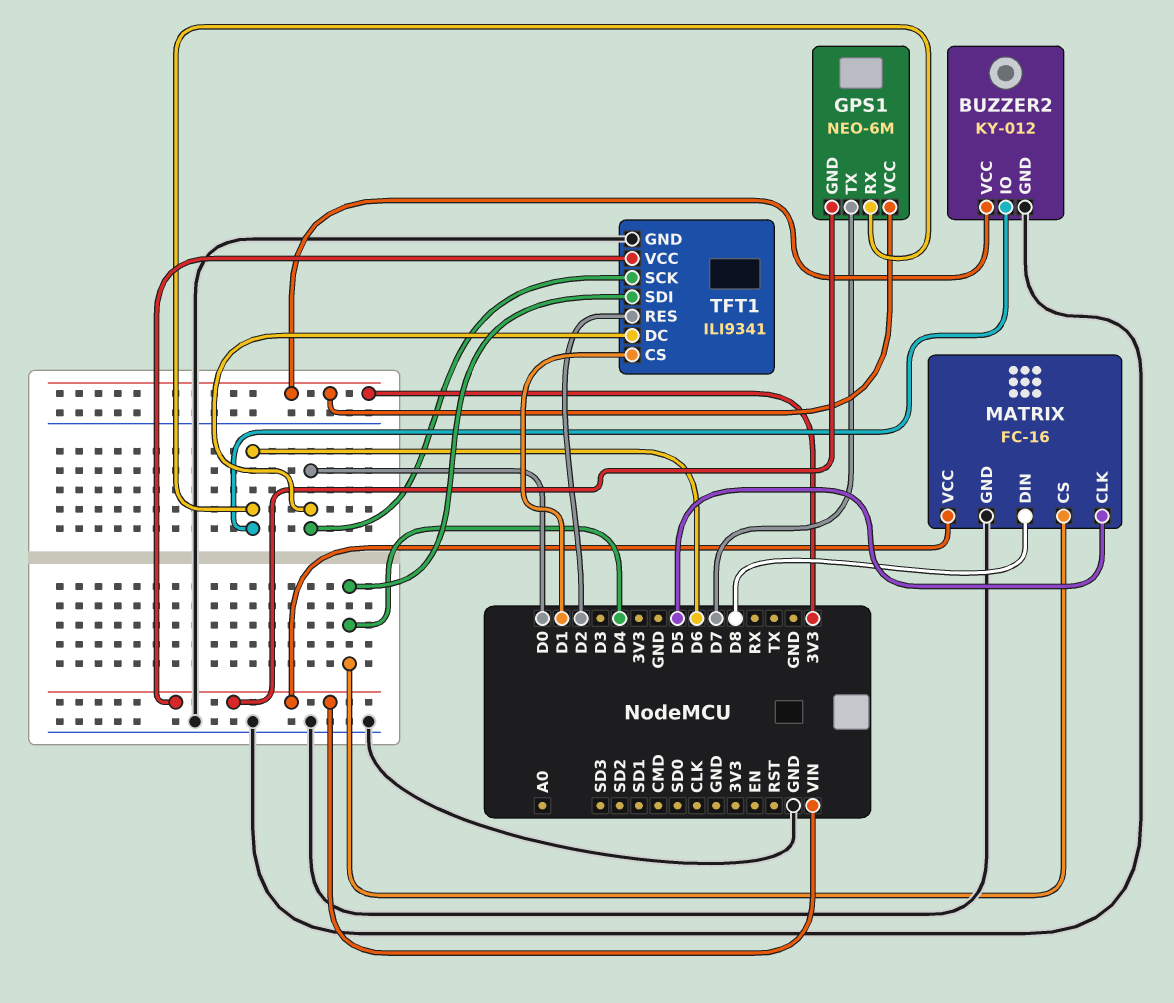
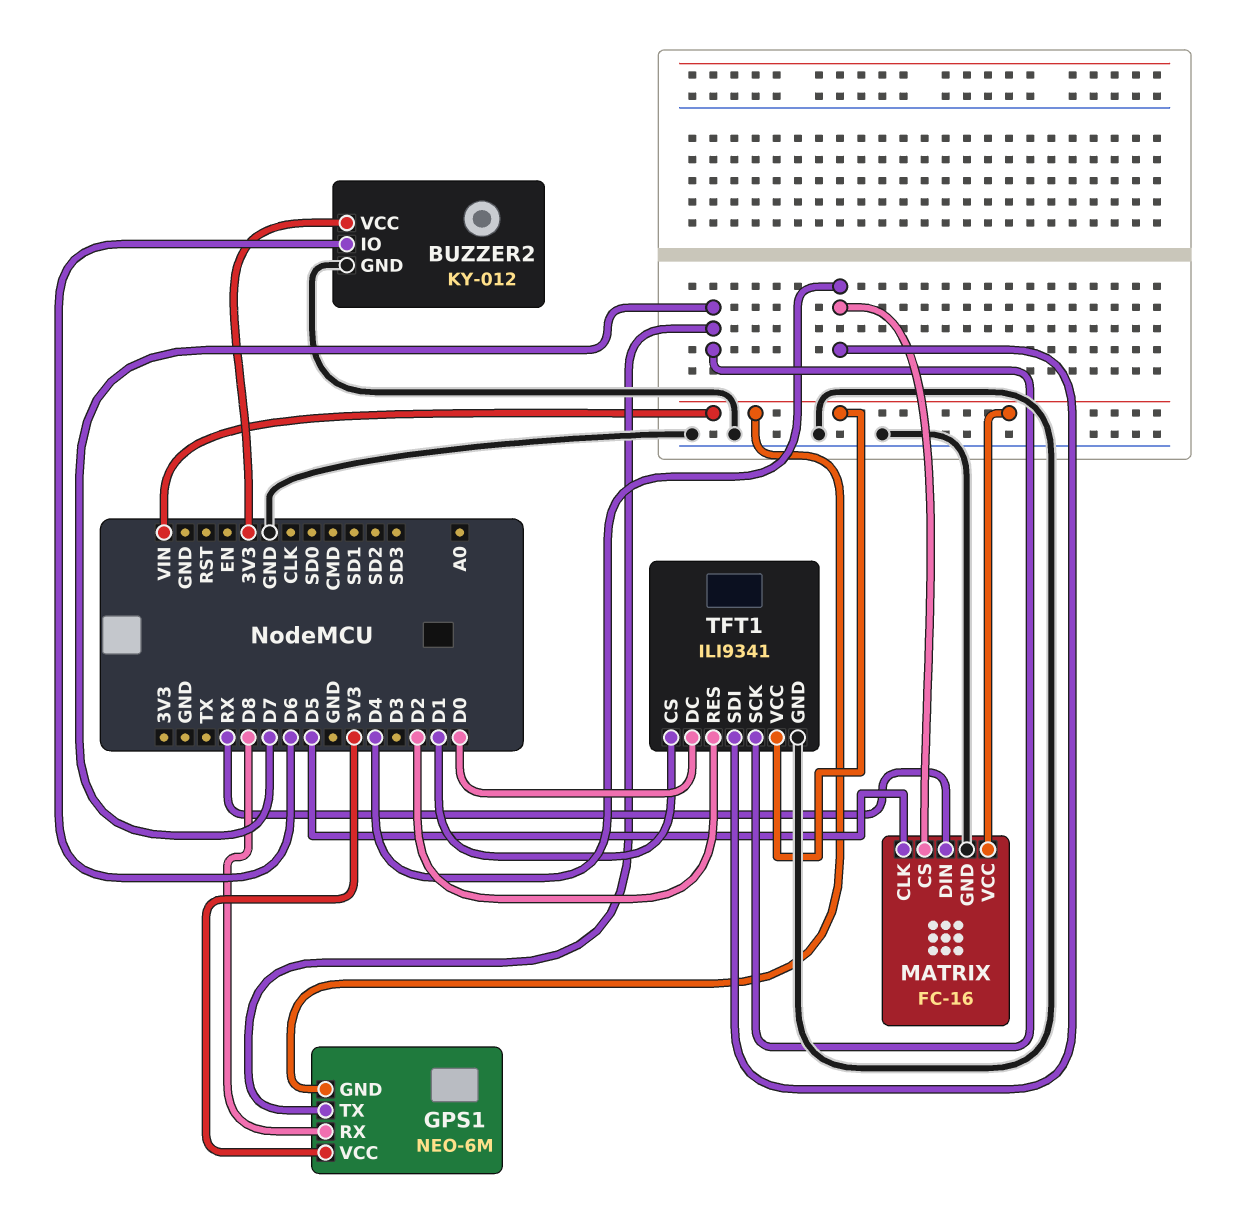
GPS1 pin RX: D6 -> D8
MATRIX pin DIN: D8 -> RX
TFT1 pin SCK: D0 -> D7

